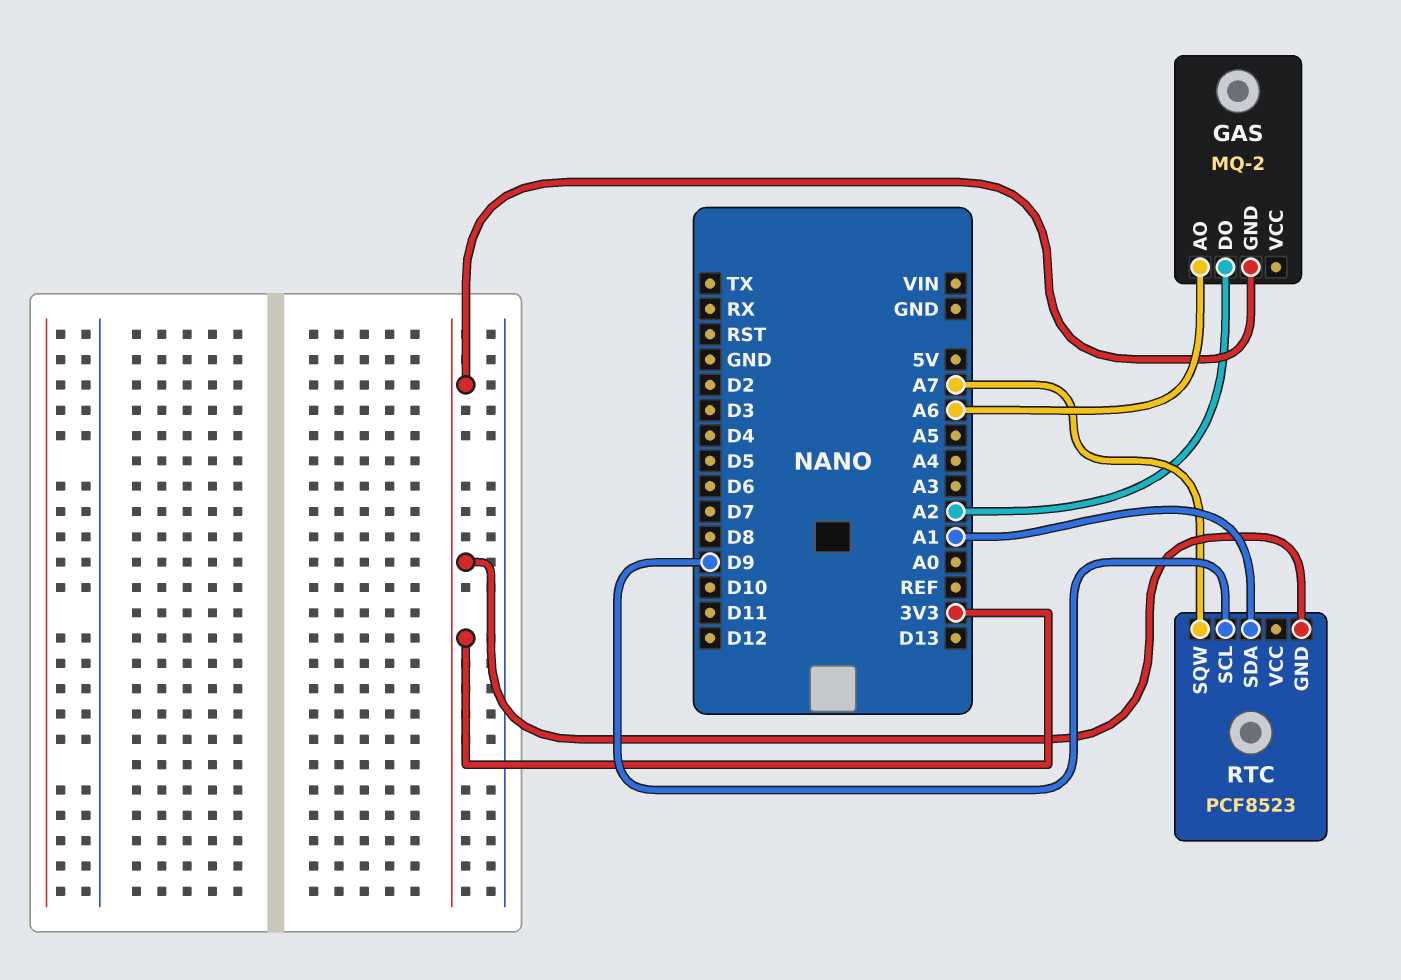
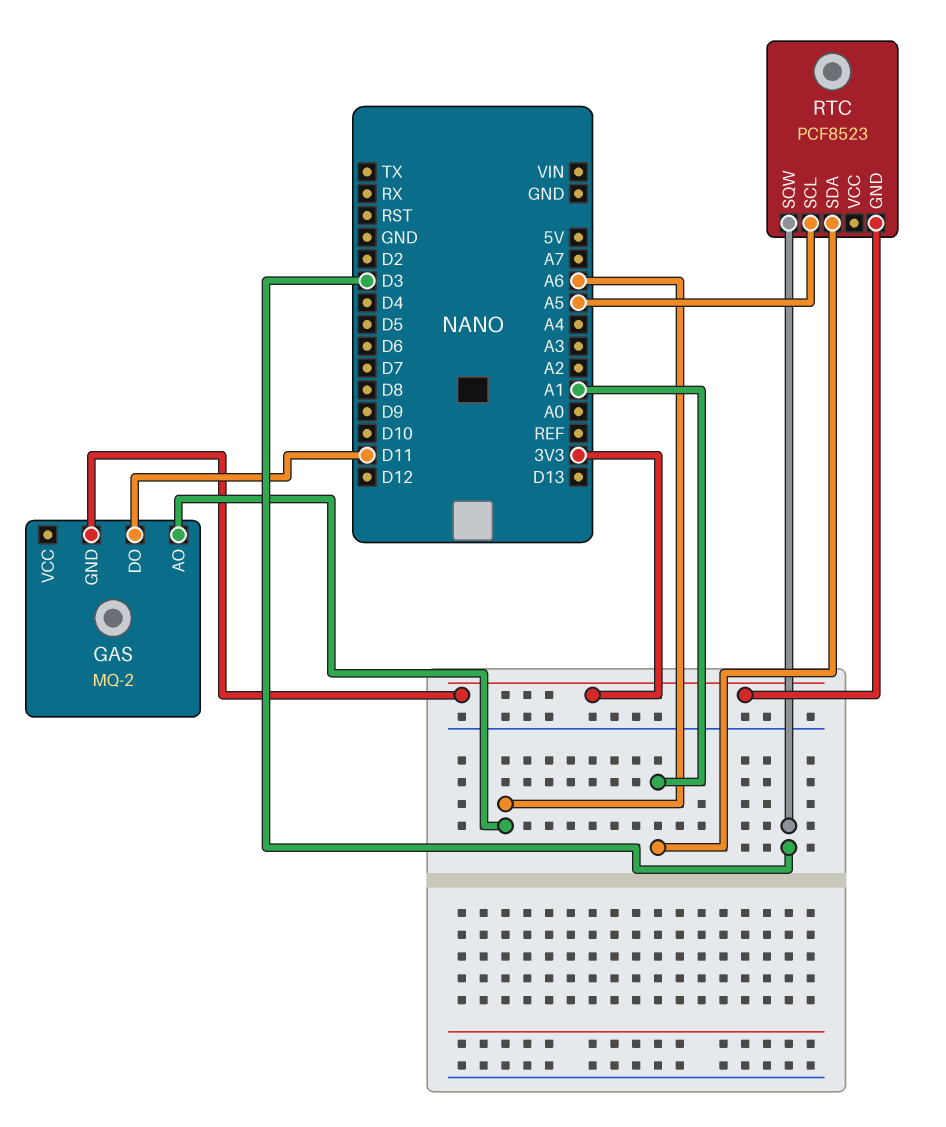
GAS pin DO: A2 -> D11
RTC pin SCL: D9 -> A5
RTC pin SQW: A7 -> D3

